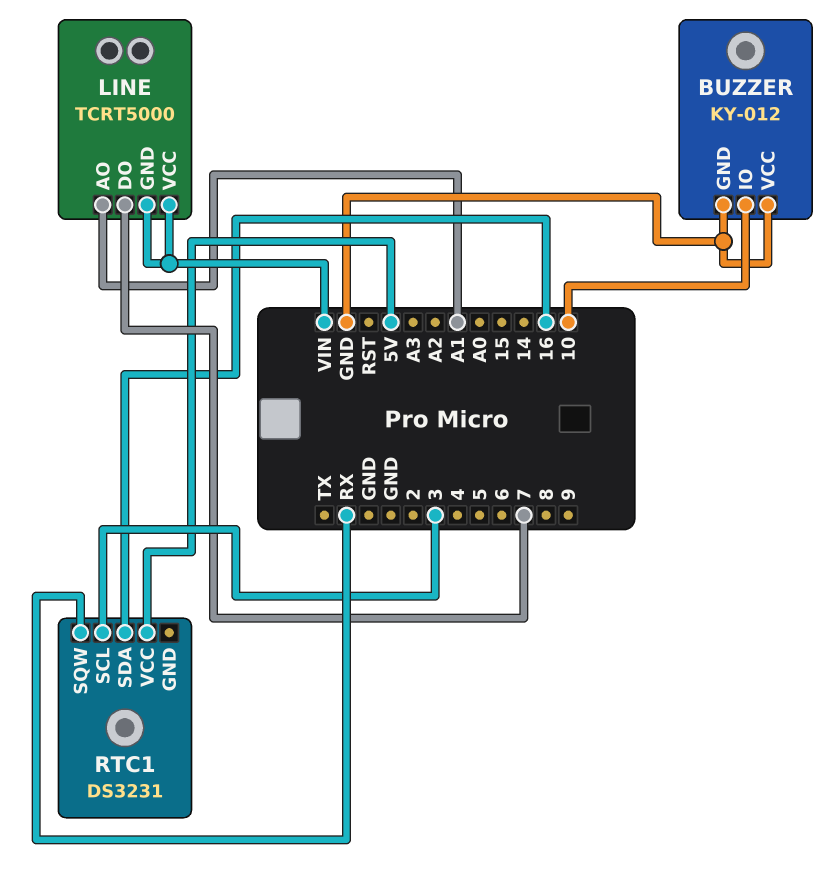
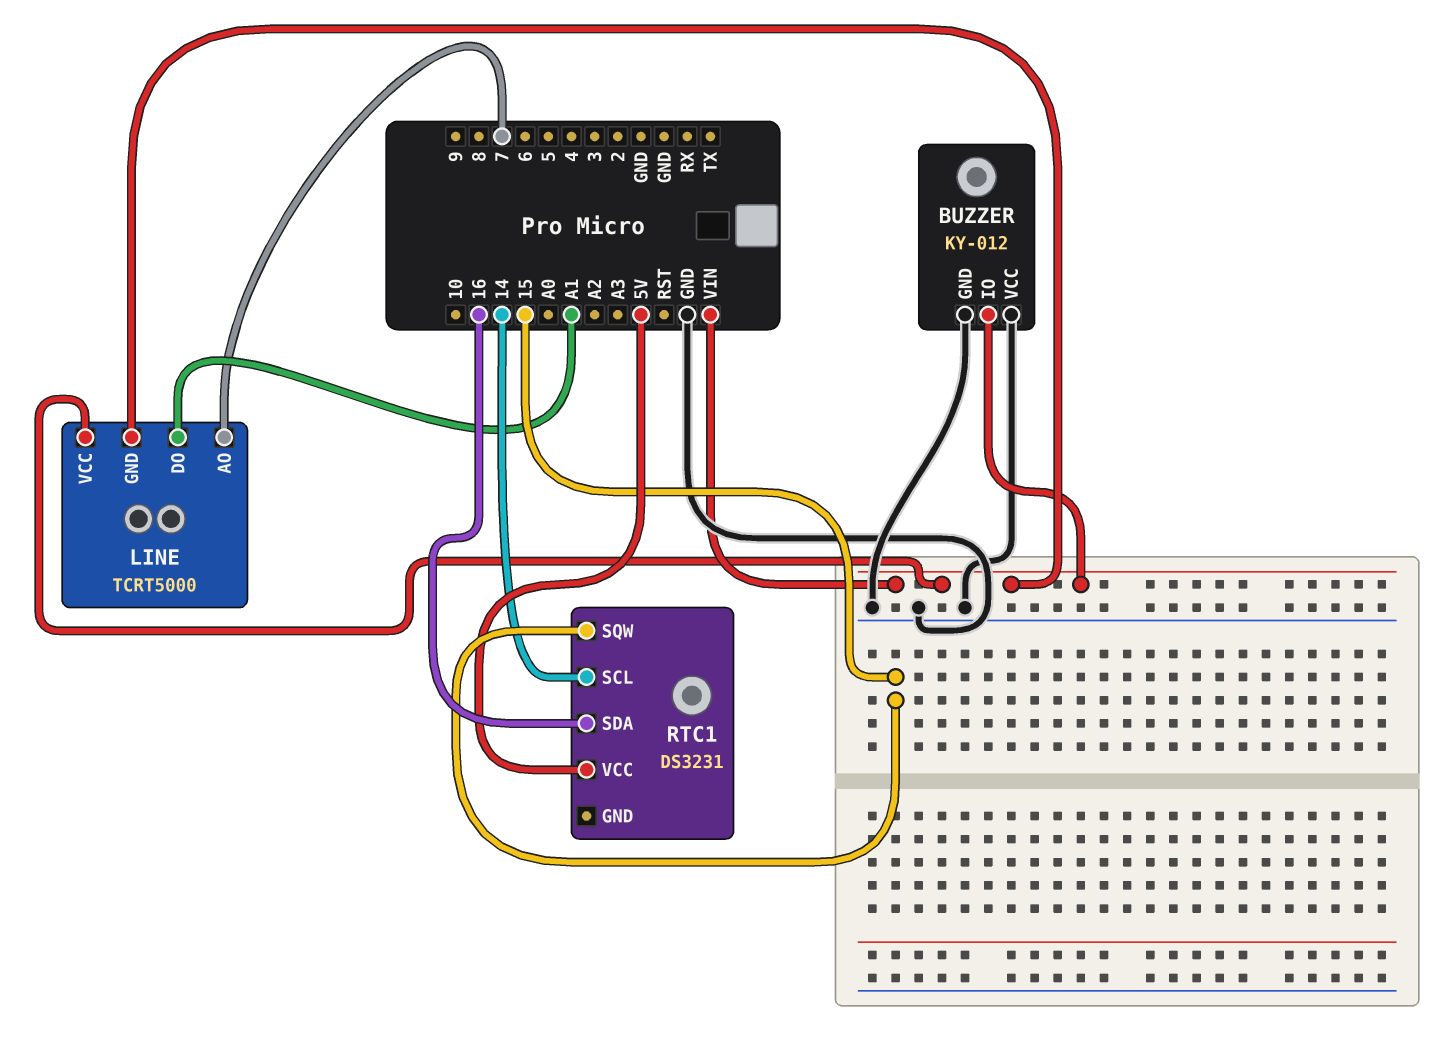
BUZZER pin IO: 10 -> VIN
LINE pin AO: A1 -> 7
LINE pin DO: 7 -> A1
RTC1 pin SCL: 3 -> 14
RTC1 pin SQW: RX -> 15

